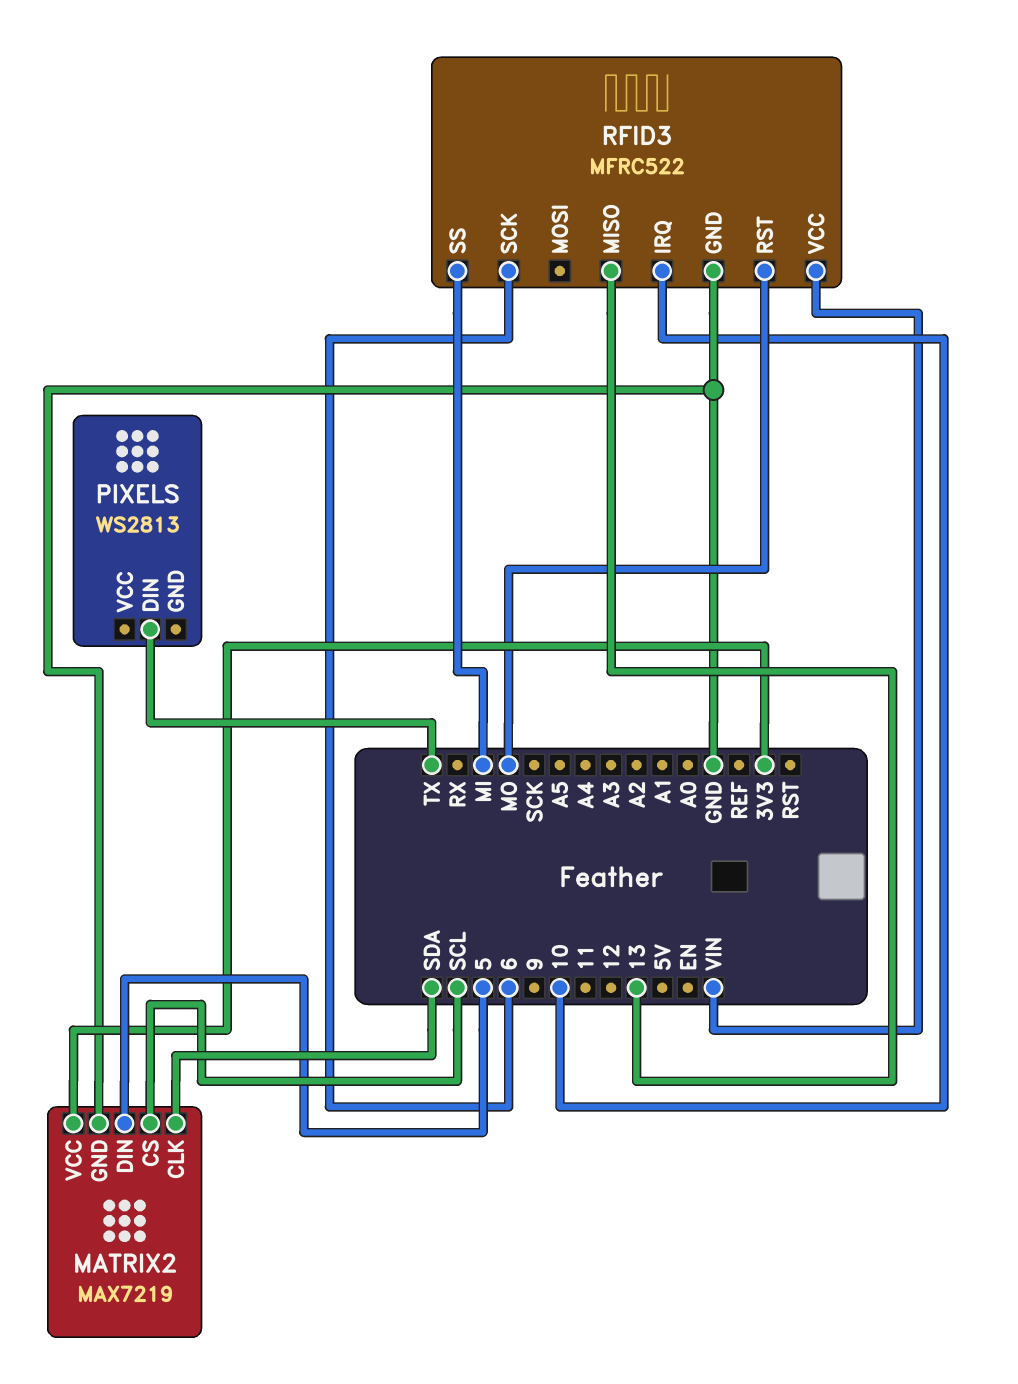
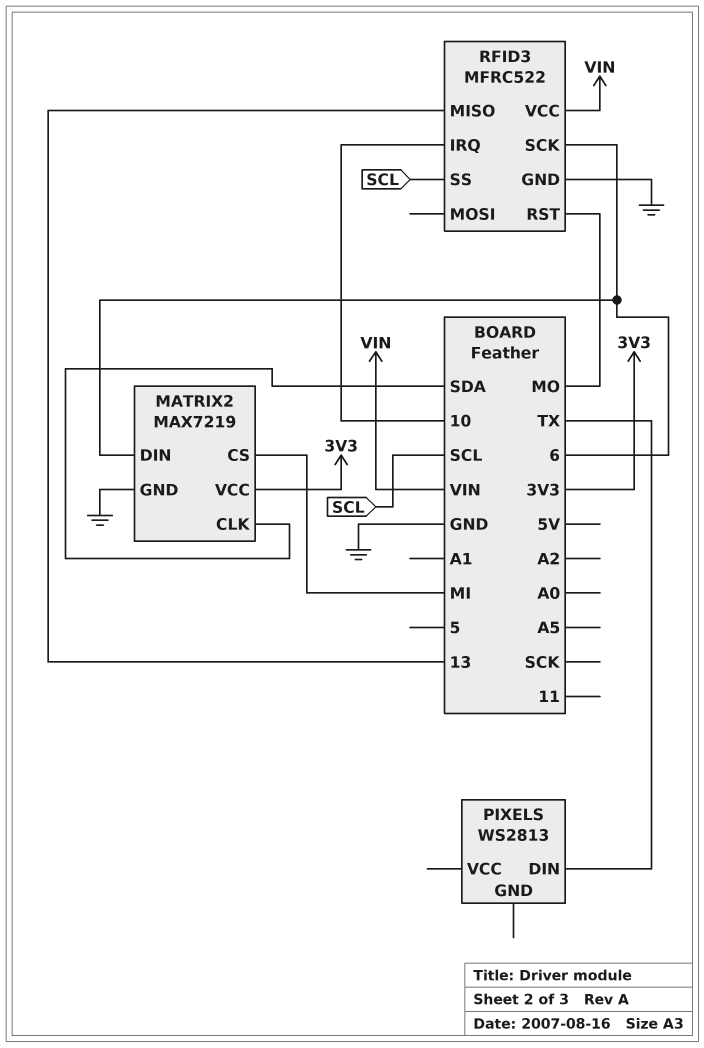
MATRIX2 pin CS: SCL -> MI
MATRIX2 pin DIN: 5 -> 6
RFID3 pin SS: MI -> SCL

